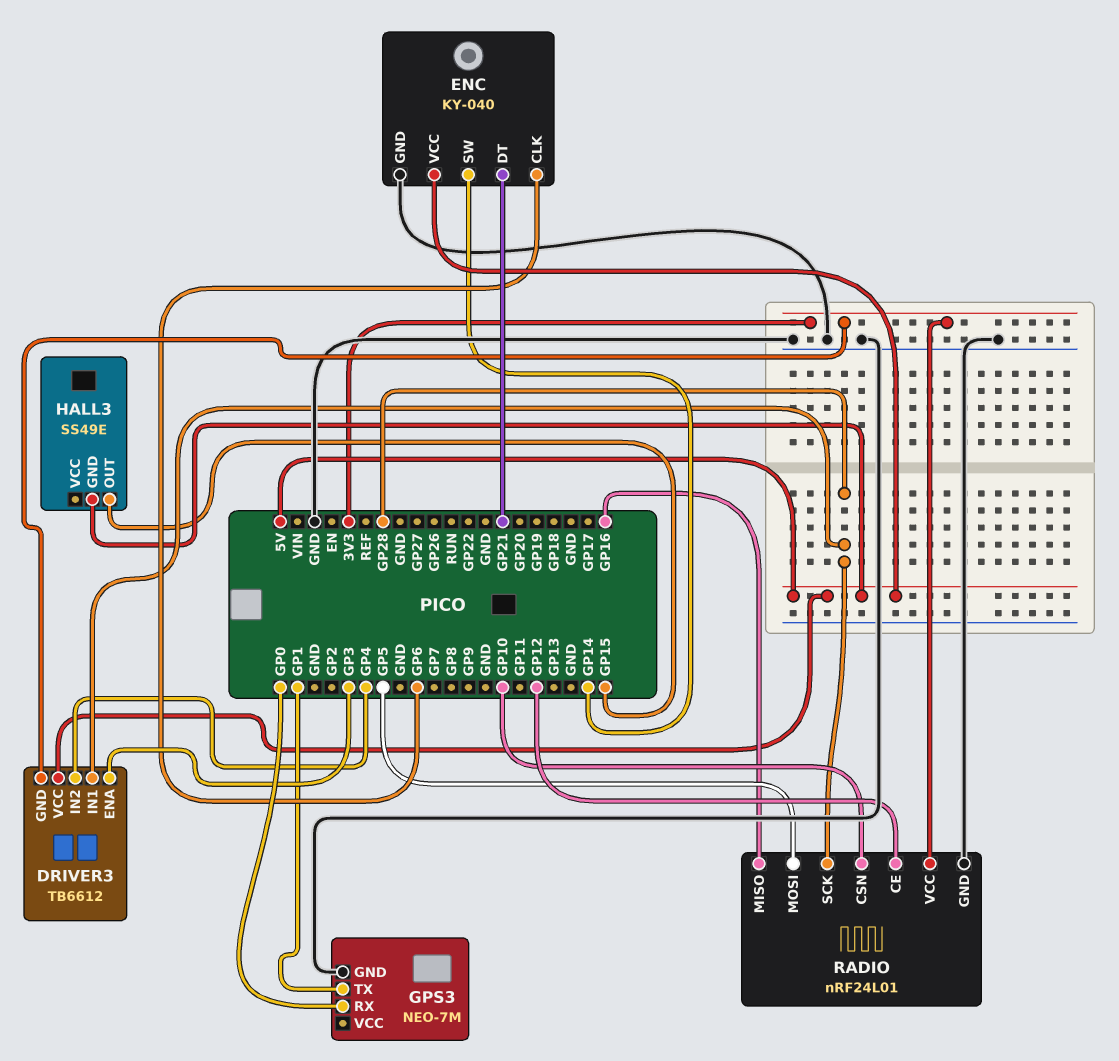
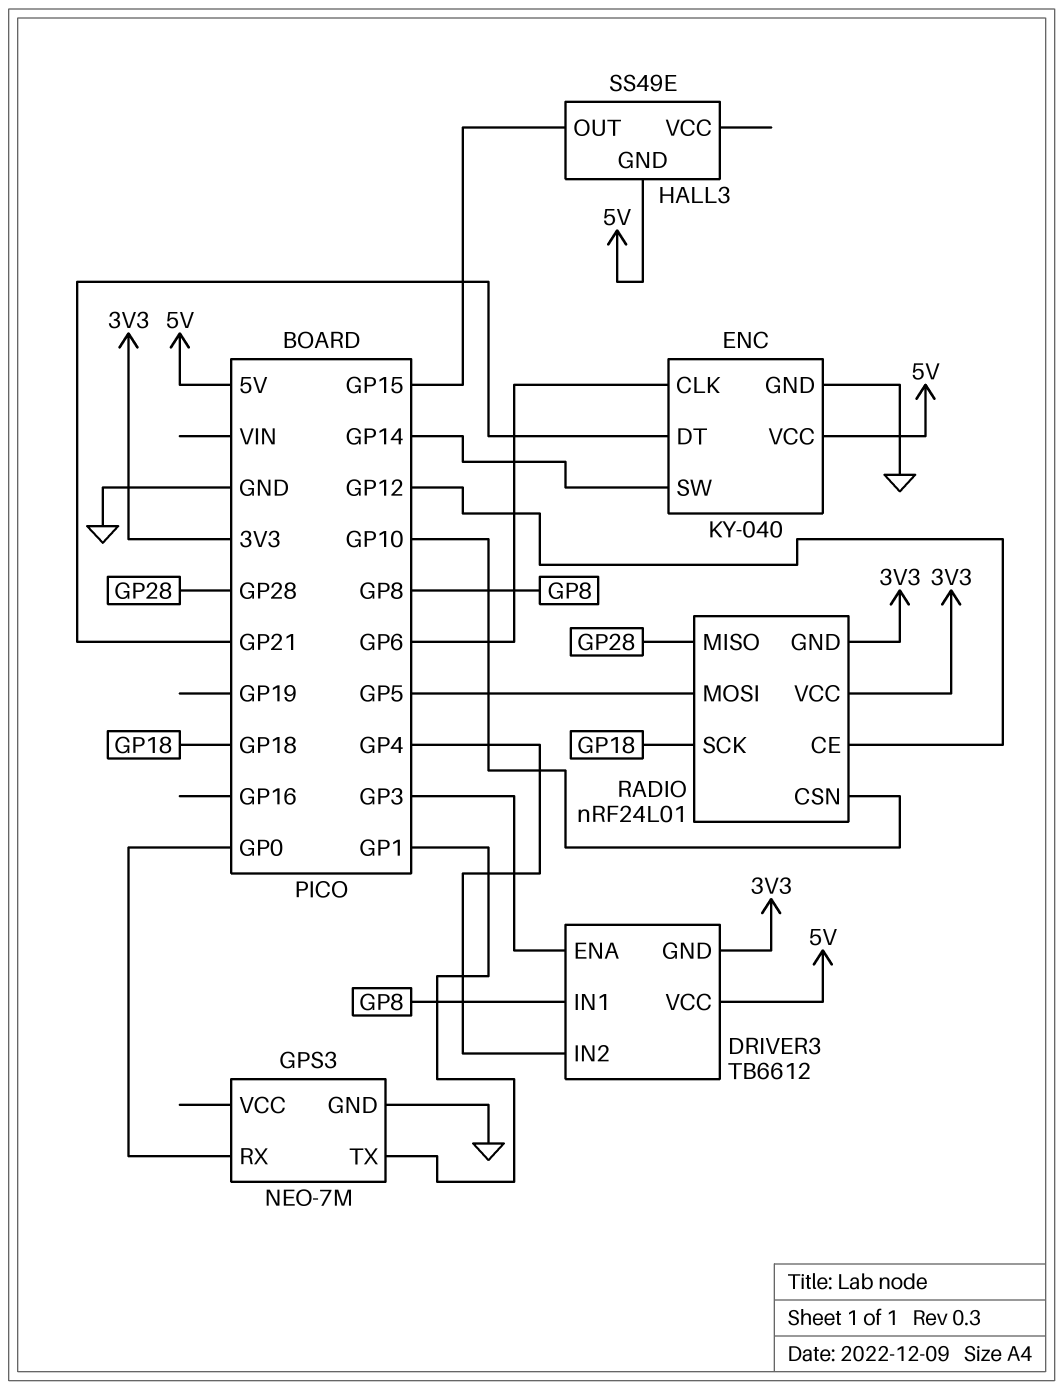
DRIVER3 pin IN1: GP28 -> GP8
RADIO pin GND: GND -> 3V3
RADIO pin MISO: GP16 -> GP28
RADIO pin SCK: GP28 -> GP18

